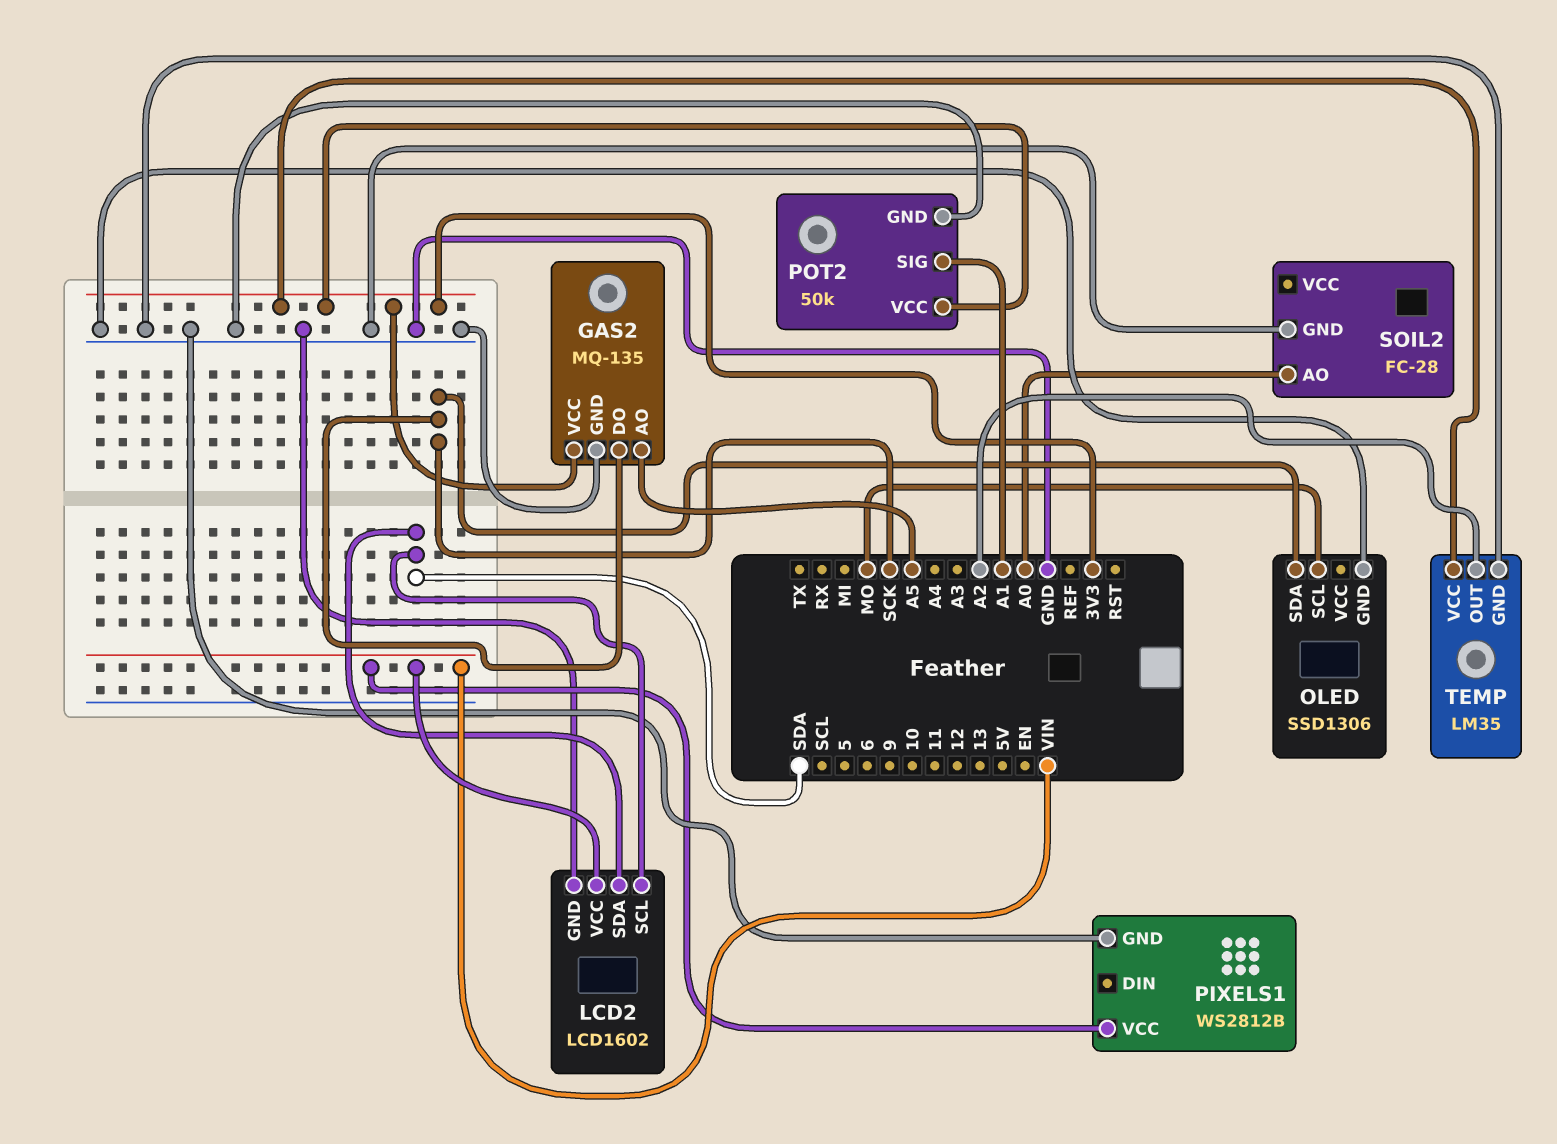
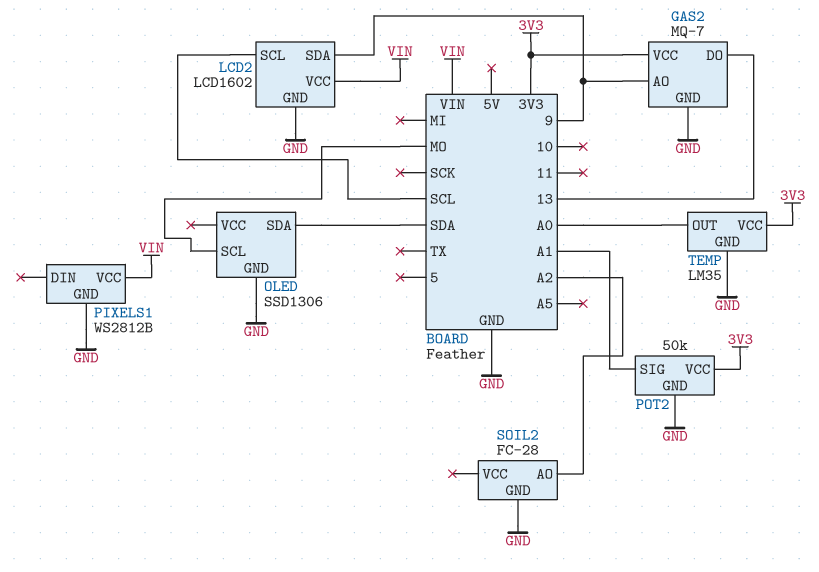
GAS2: MQ-135 -> MQ-7
GAS2 pin AO: A5 -> 9
GAS2 pin DO: SCK -> 13
LCD2 pin SCL: SDA -> SCL
LCD2 pin SDA: SDA -> 9
OLED pin SDA: SCK -> SDA
SOIL2 pin AO: A0 -> A2
TEMP pin OUT: A2 -> A0

